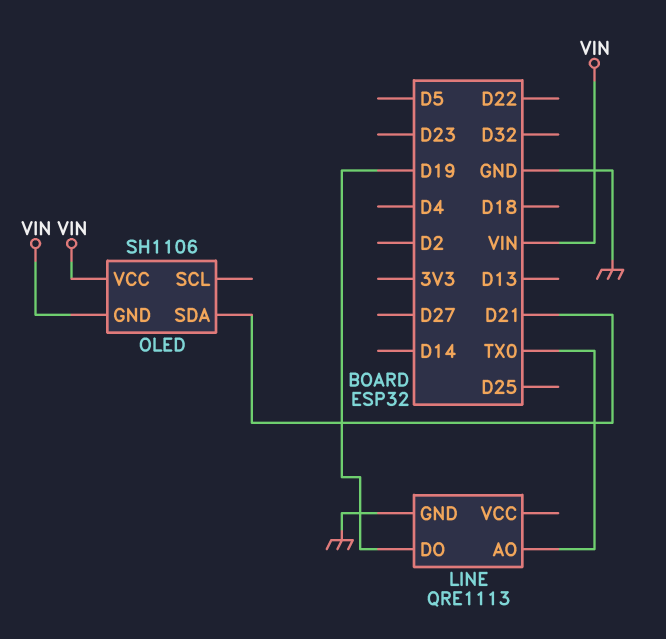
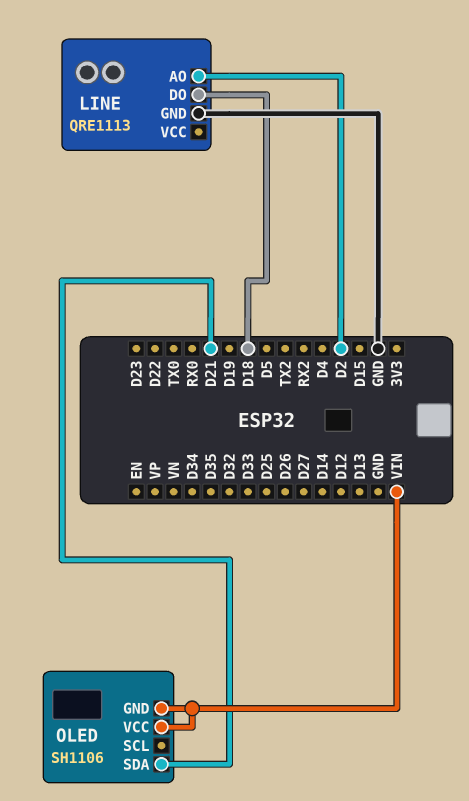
LINE pin AO: TX0 -> D2
LINE pin DO: D19 -> D18

